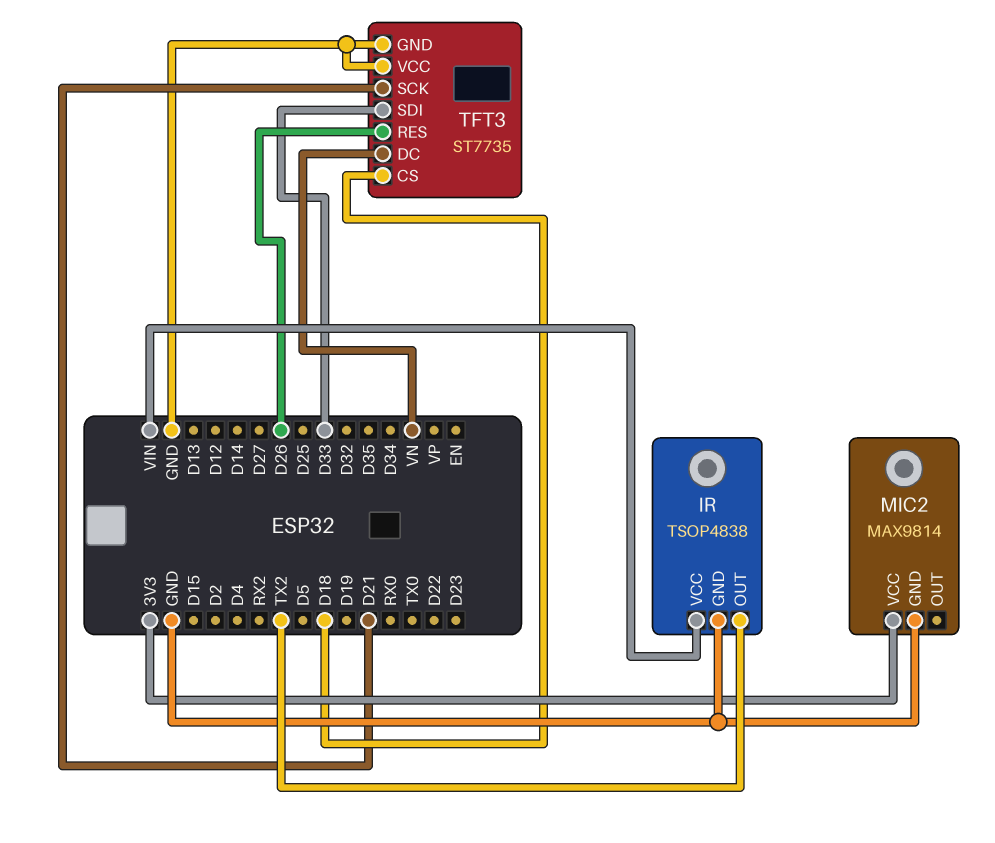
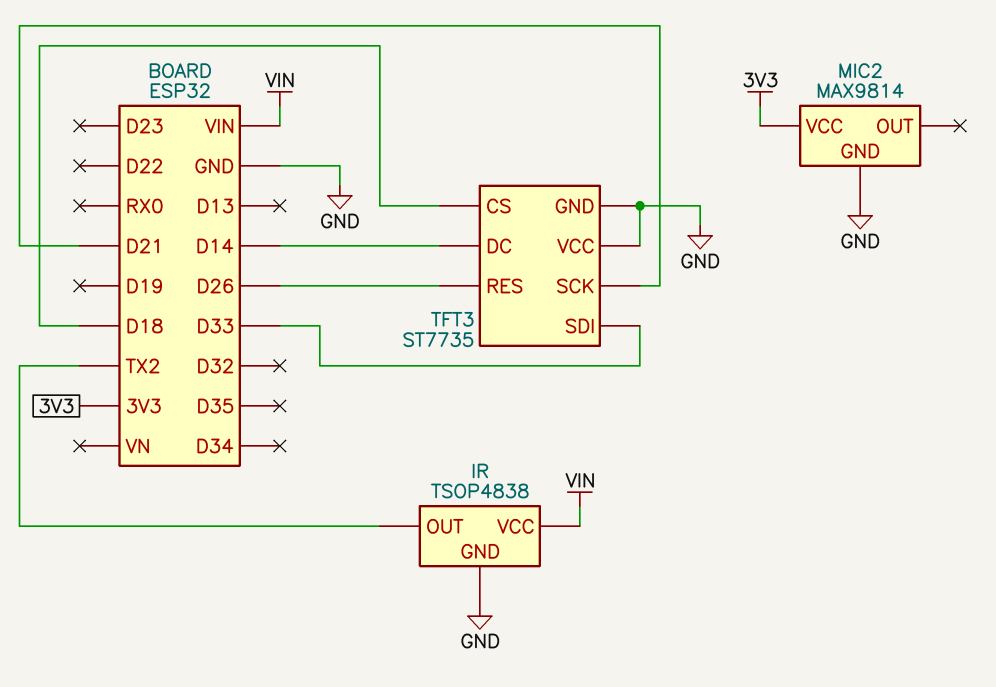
TFT3 pin DC: VN -> D14

